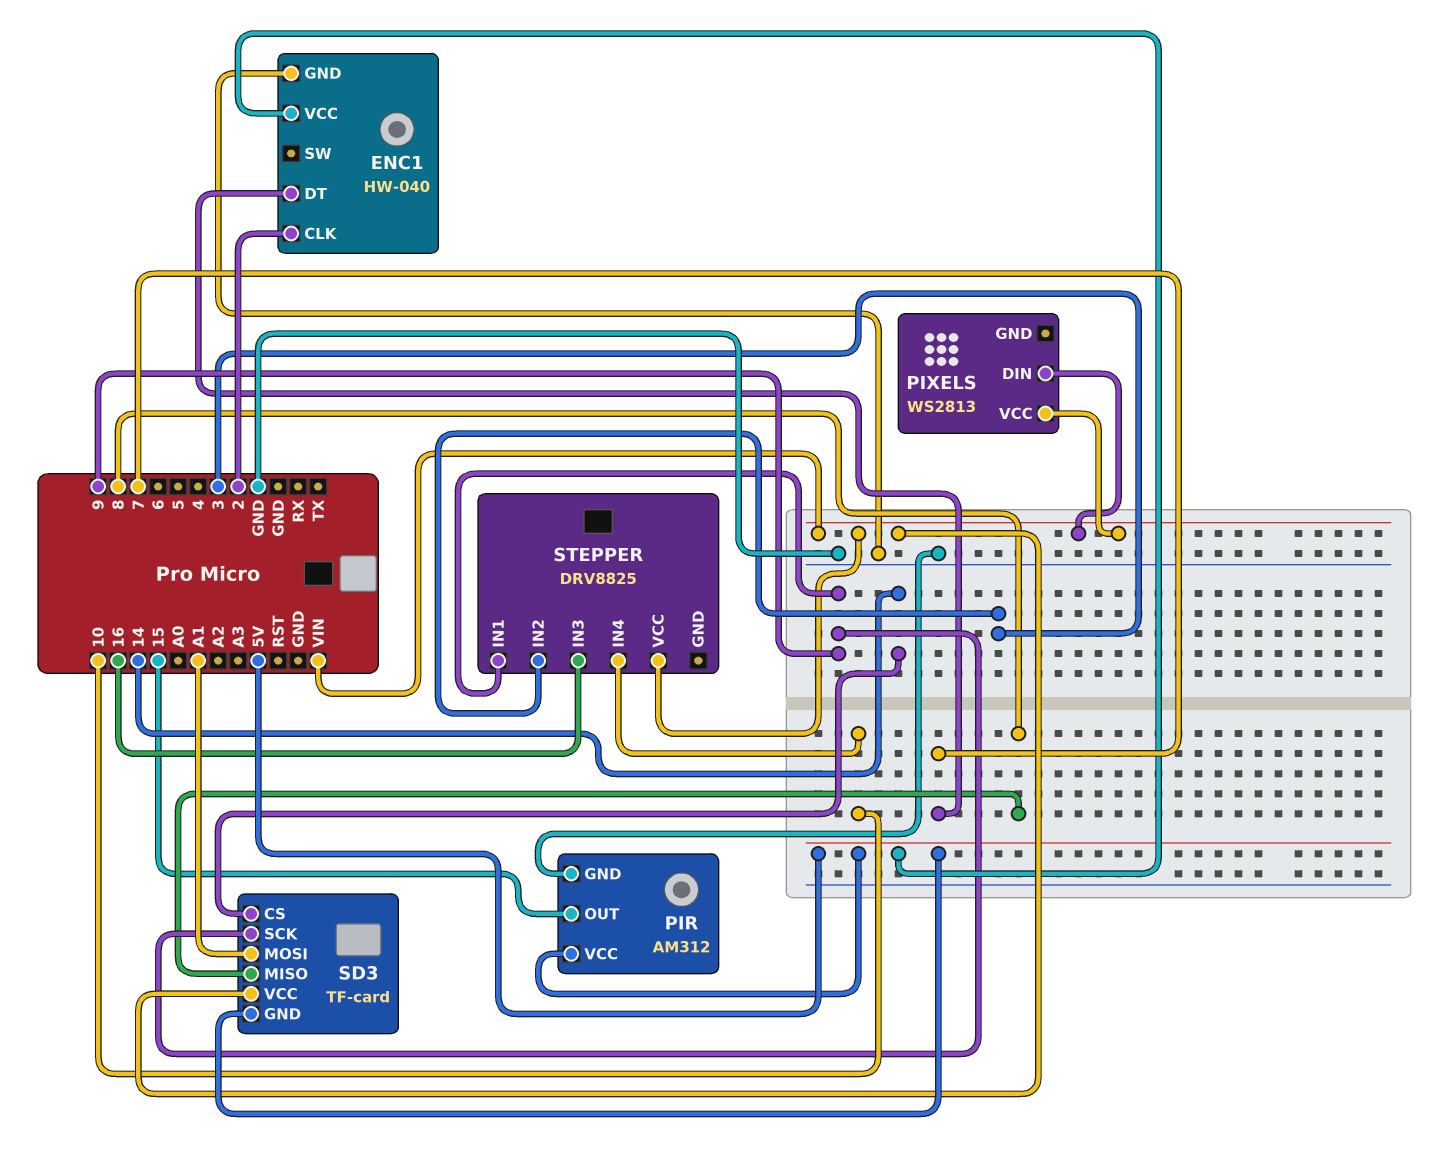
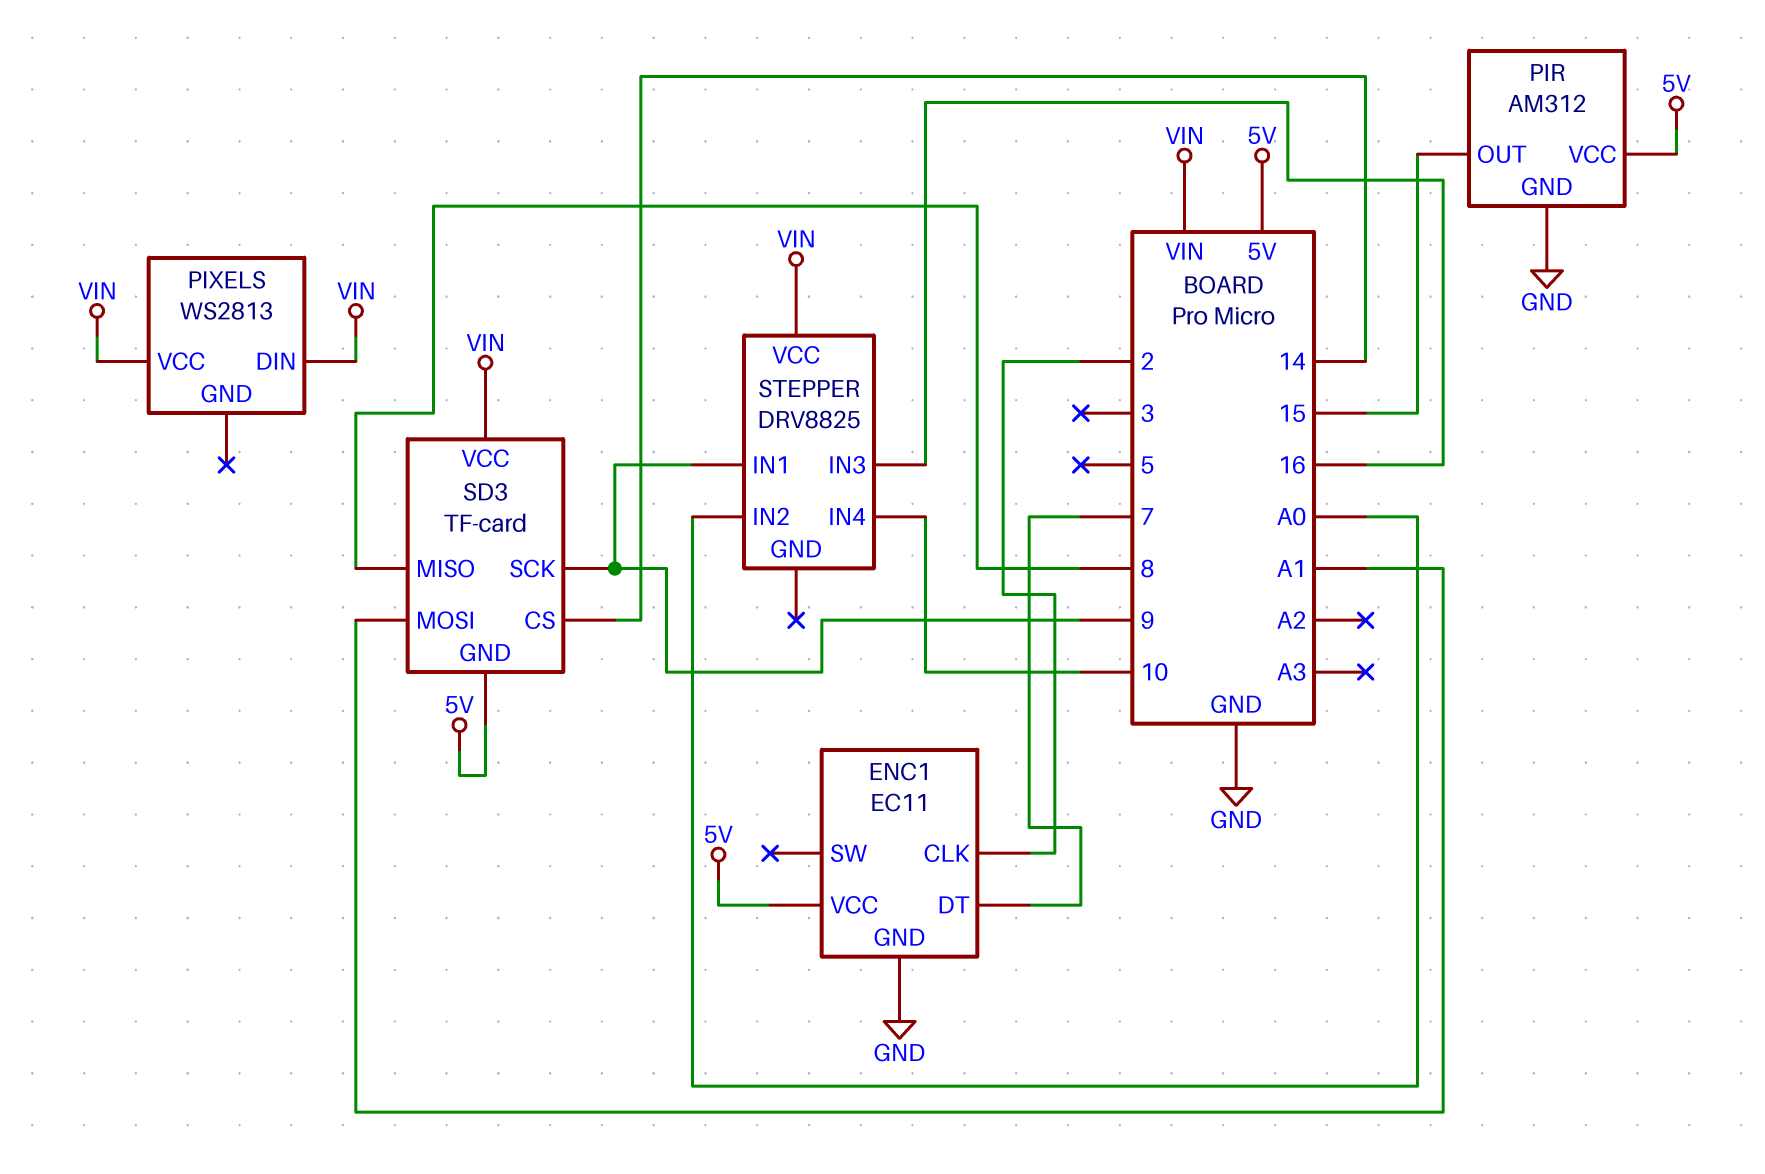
ENC1: HW-040 -> EC11
STEPPER pin IN2: 3 -> A0

